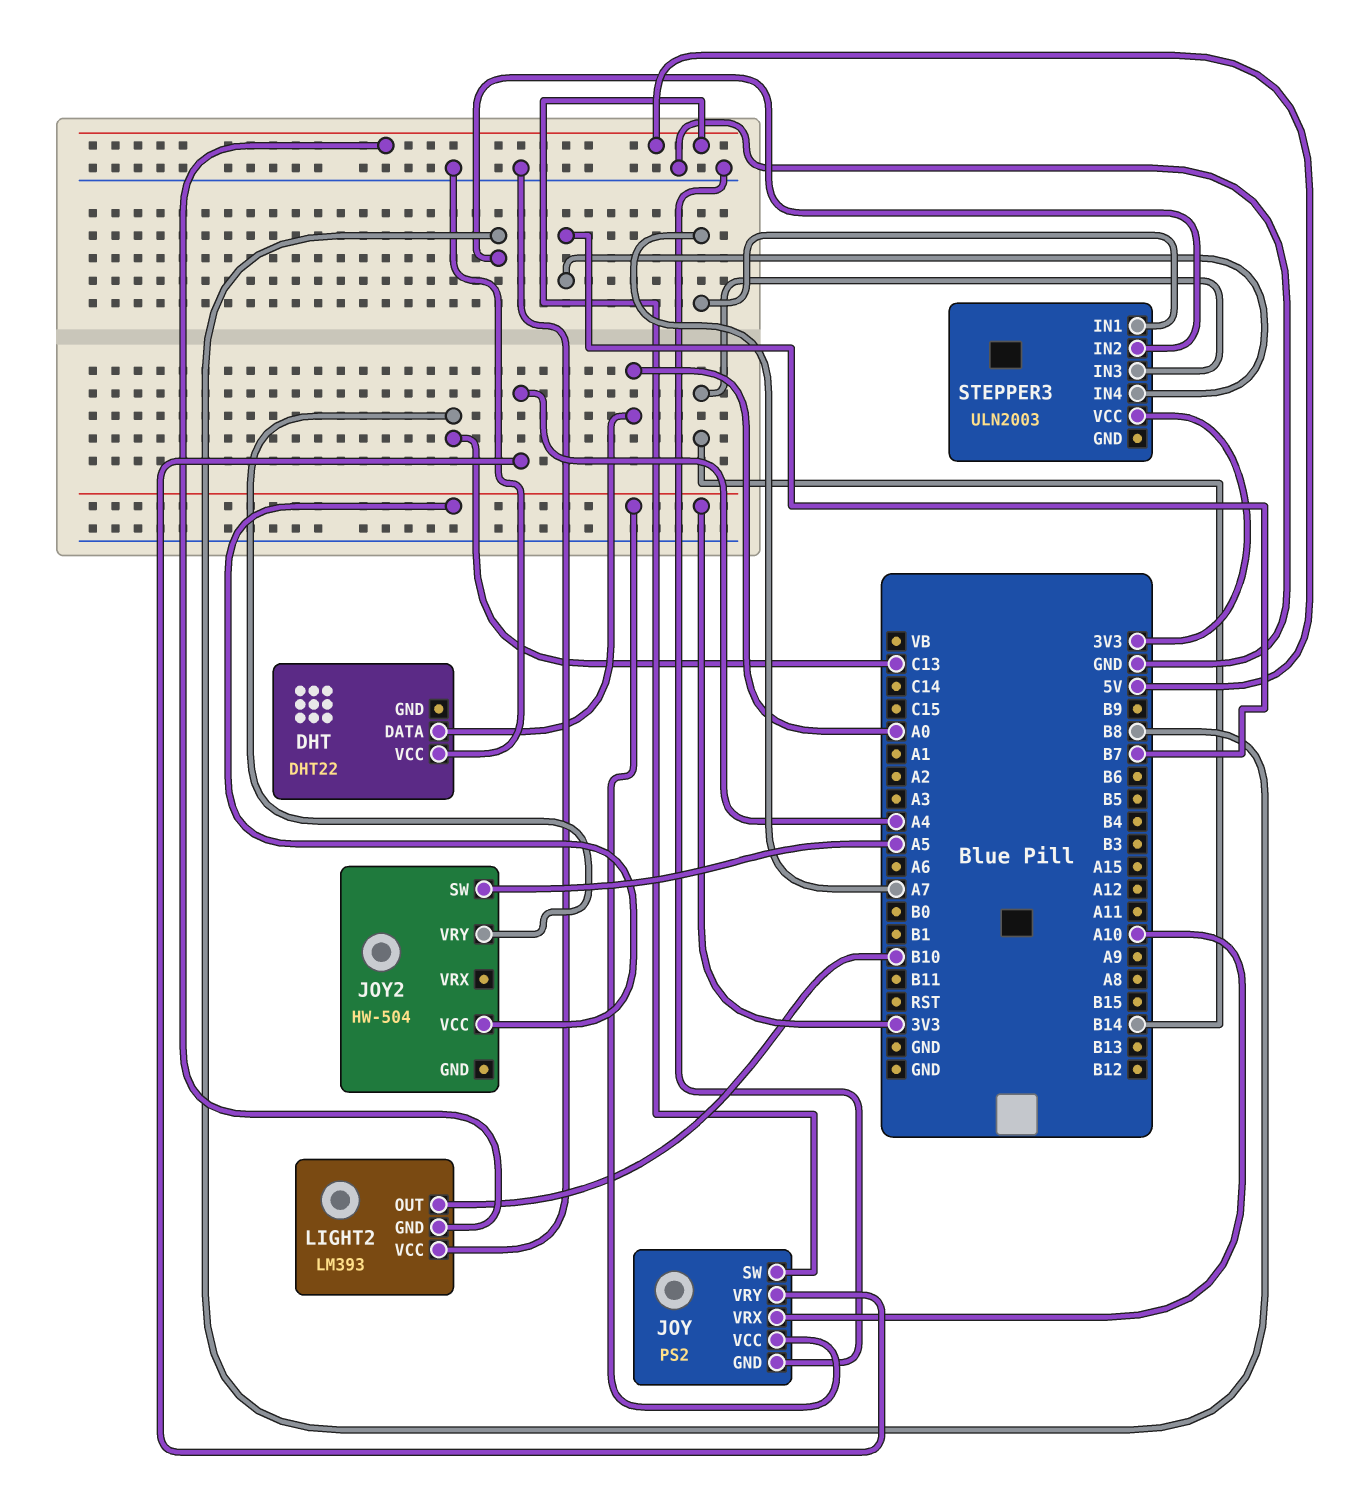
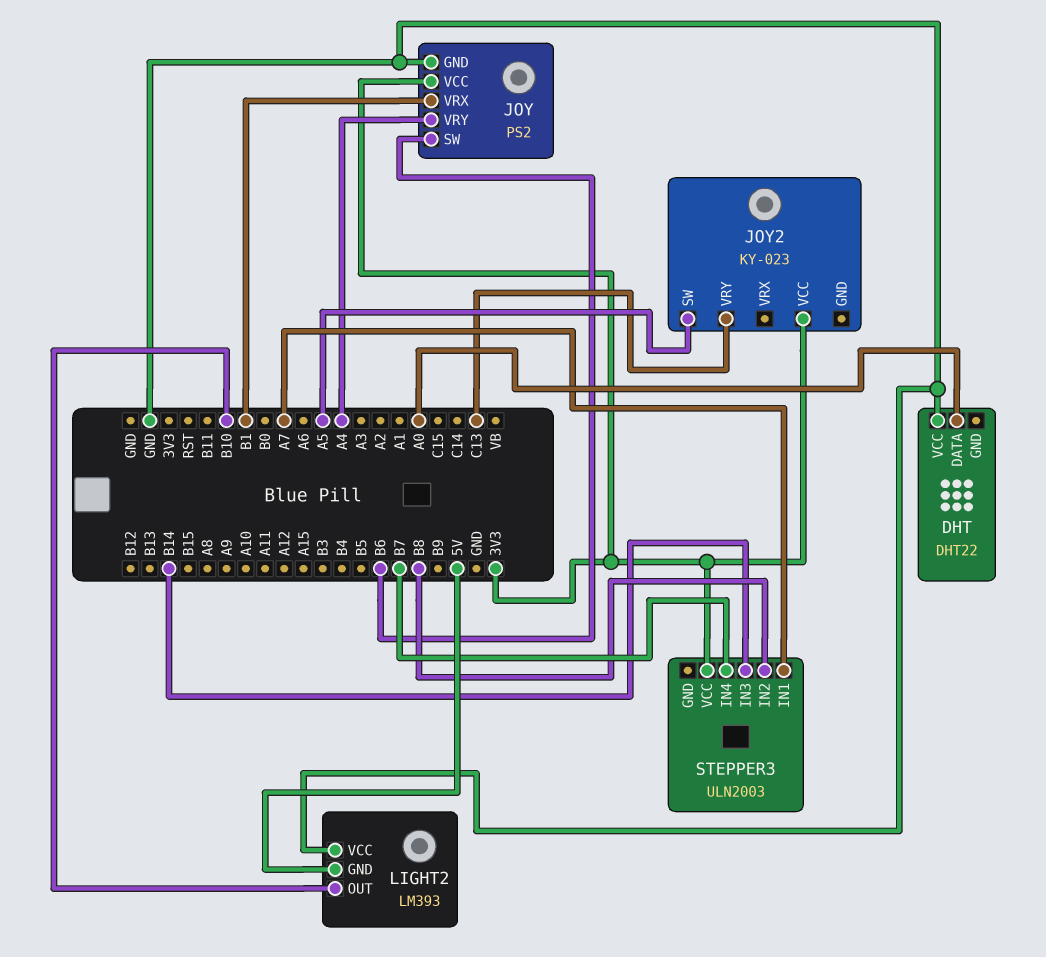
JOY pin SW: 5V -> B6
JOY pin VRX: A10 -> B1
JOY2: HW-504 -> KY-023

